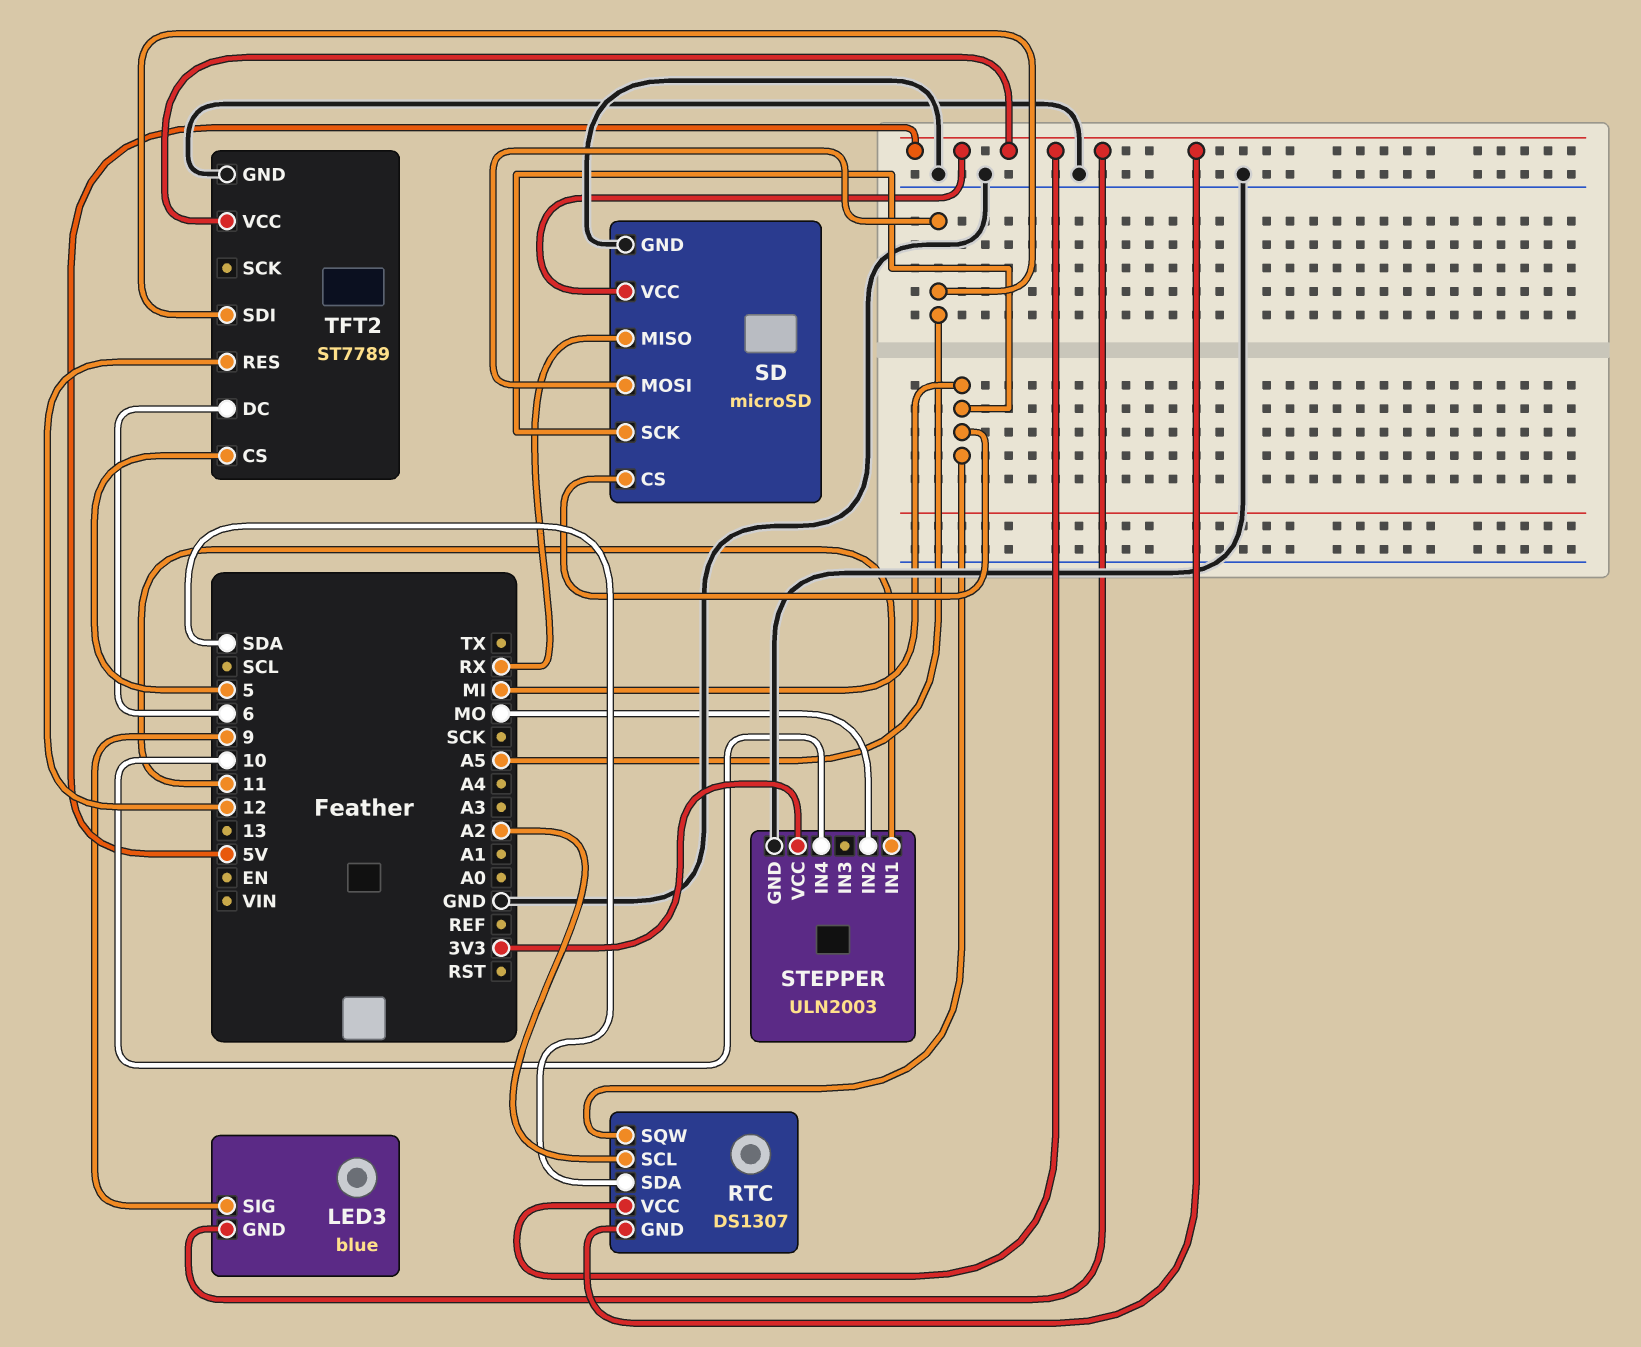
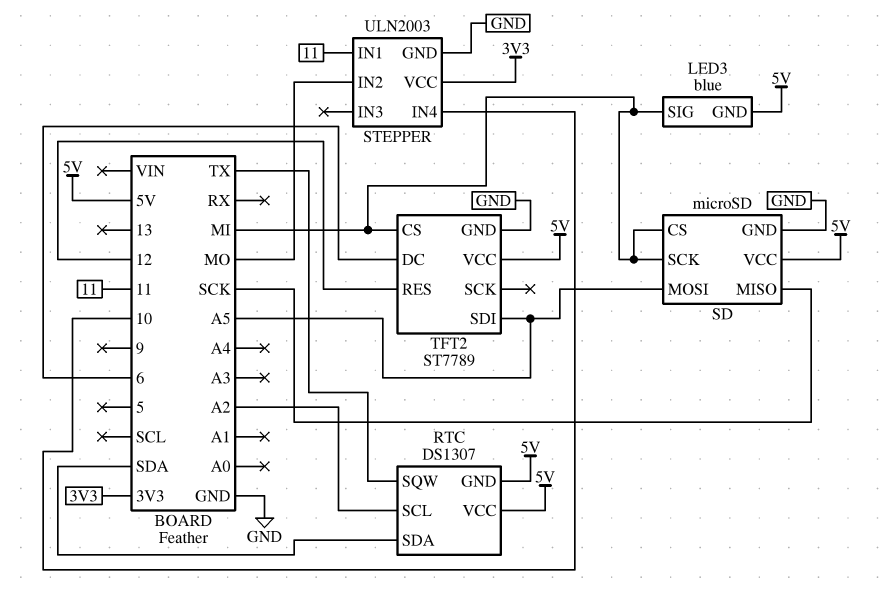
LED3 pin SIG: 9 -> MI
RTC pin SQW: MI -> TX
SD pin MISO: RX -> SCK
TFT2 pin CS: 5 -> MI

